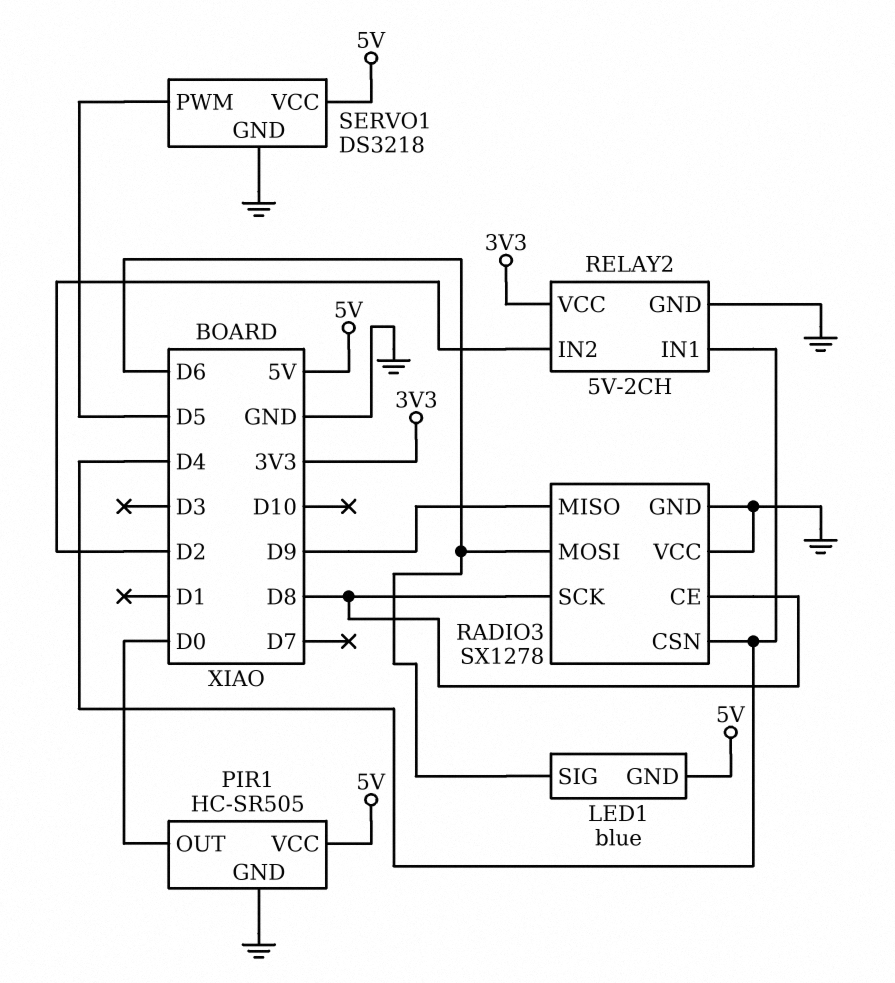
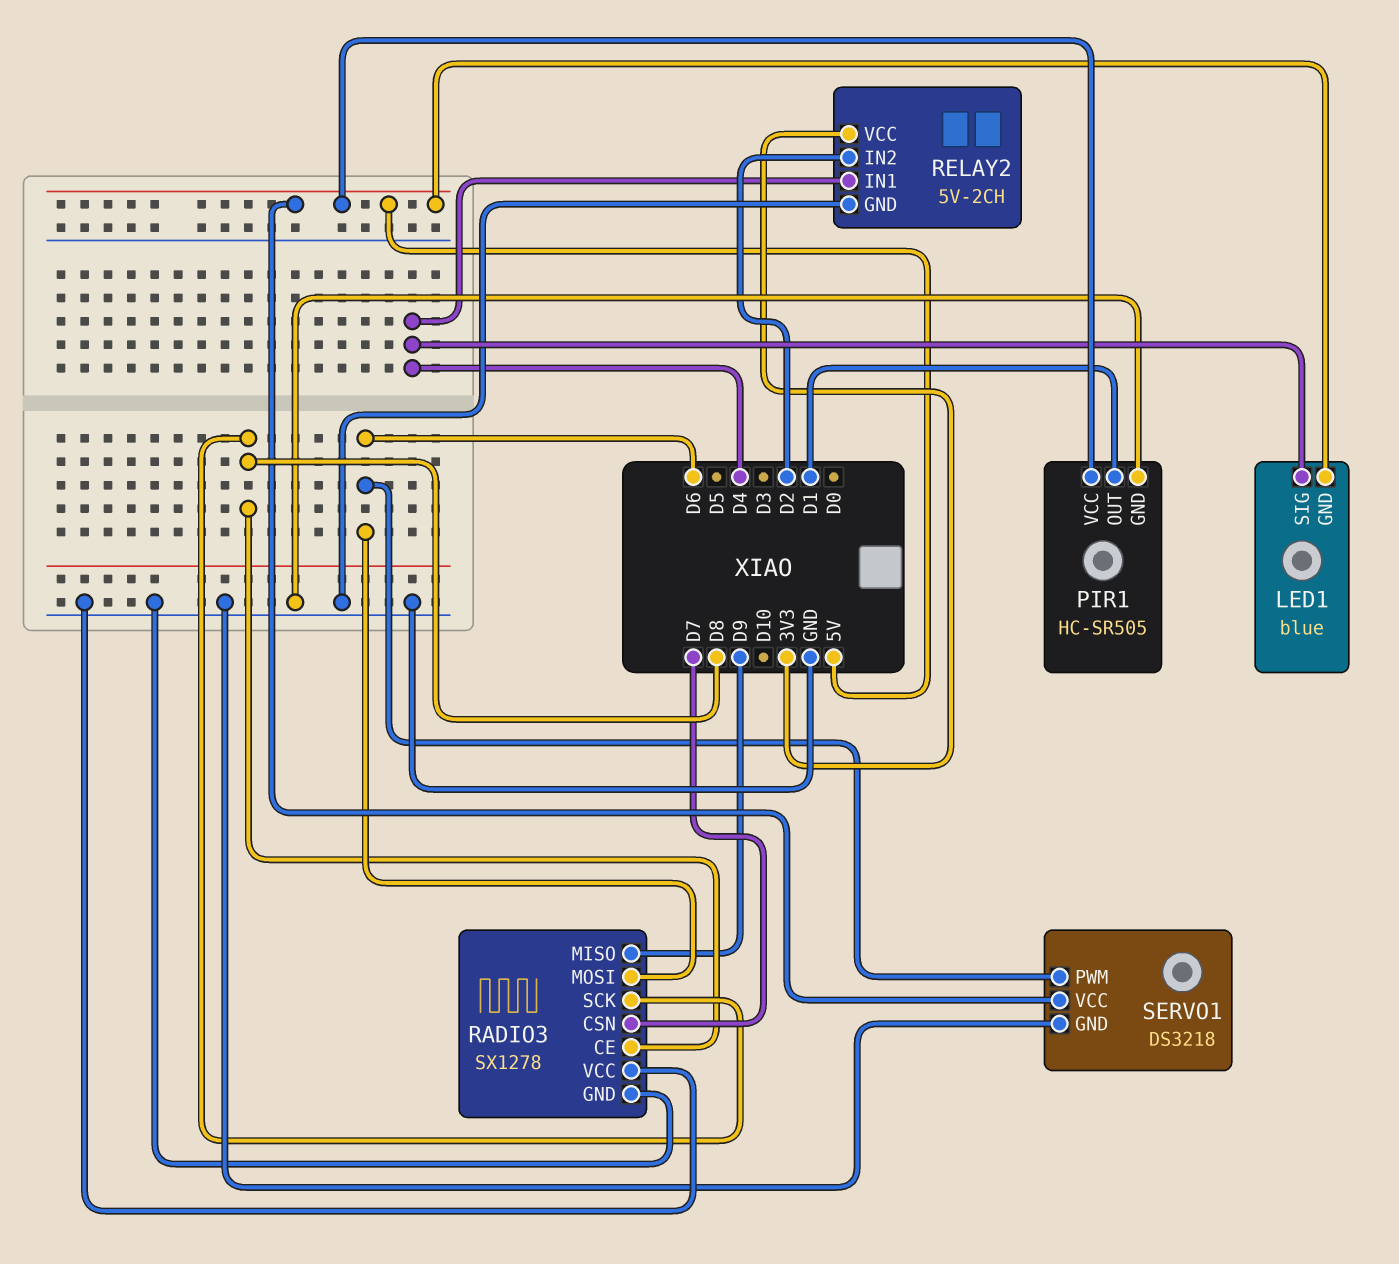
LED1 pin SIG: D6 -> D4
PIR1 pin OUT: D0 -> D1
RADIO3 pin CSN: D4 -> D7
SERVO1 pin PWM: D5 -> D6

